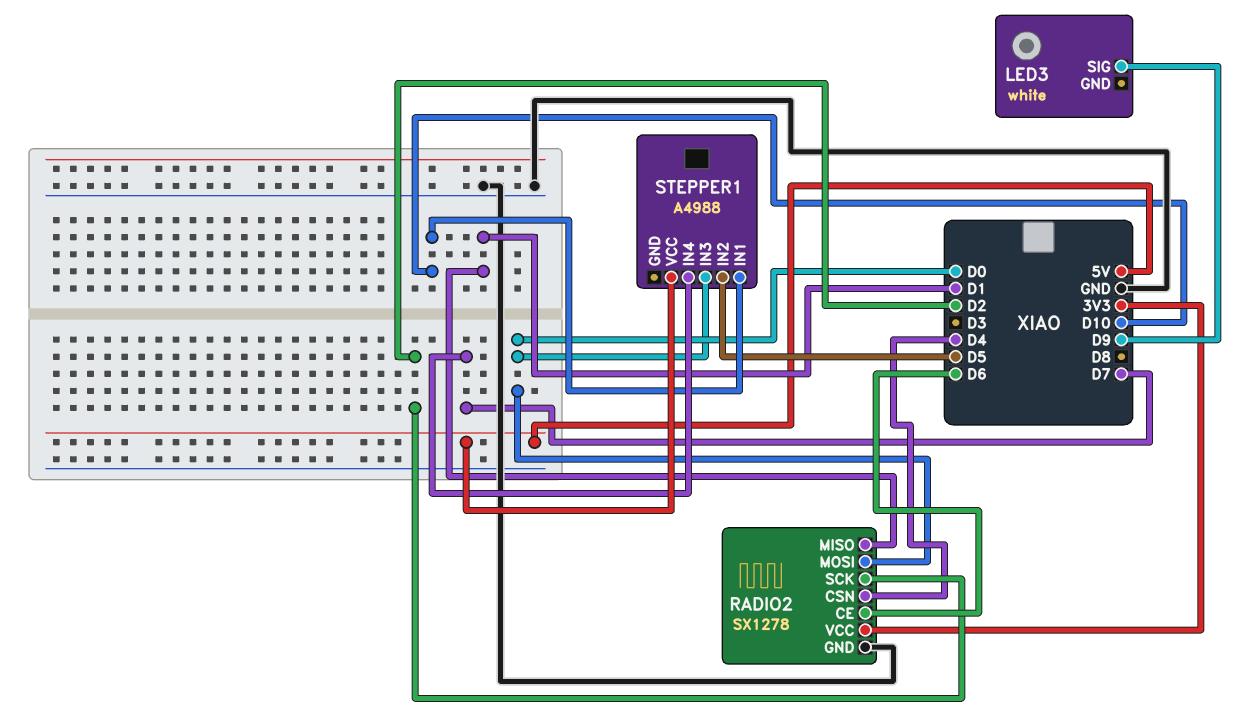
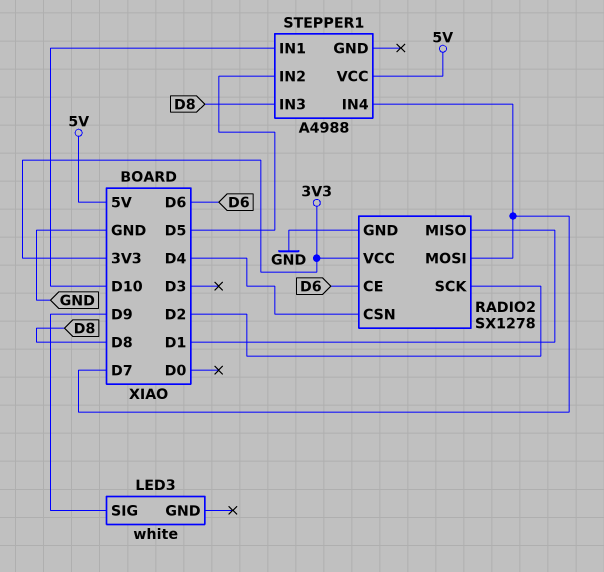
RADIO2 pin MOSI: D0 -> D7
STEPPER1 pin IN3: D0 -> D8

